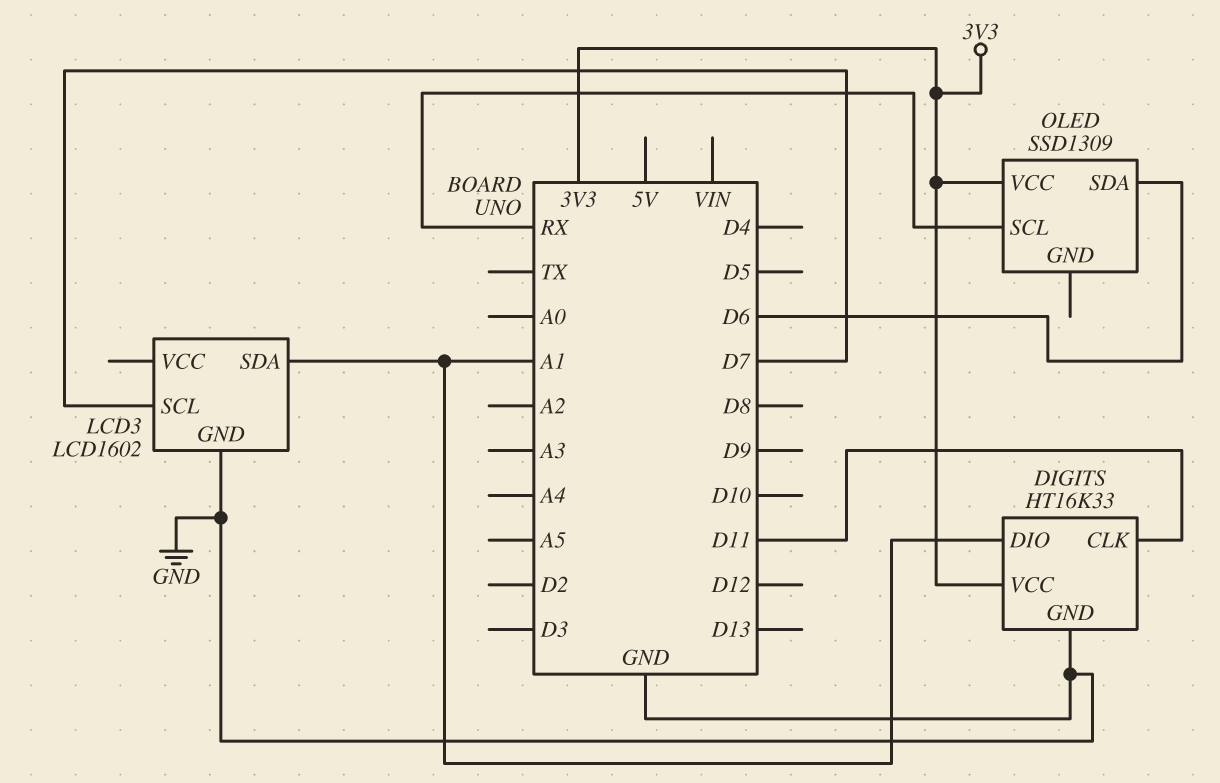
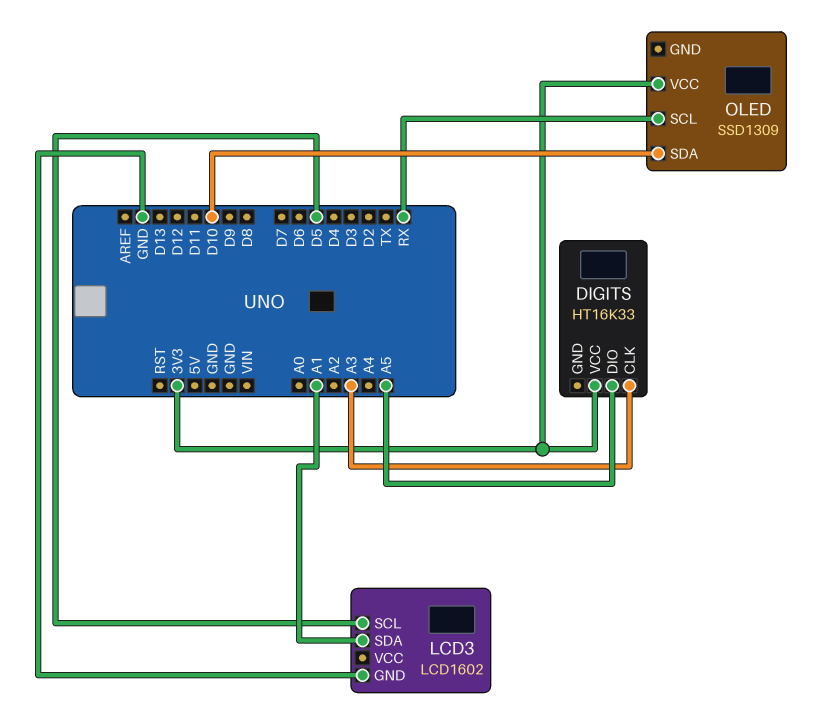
DIGITS pin CLK: D11 -> A3
DIGITS pin DIO: A1 -> A5
DIGITS pin GND: GND -> none
LCD3 pin SCL: D7 -> D5
OLED pin SDA: D6 -> D10

